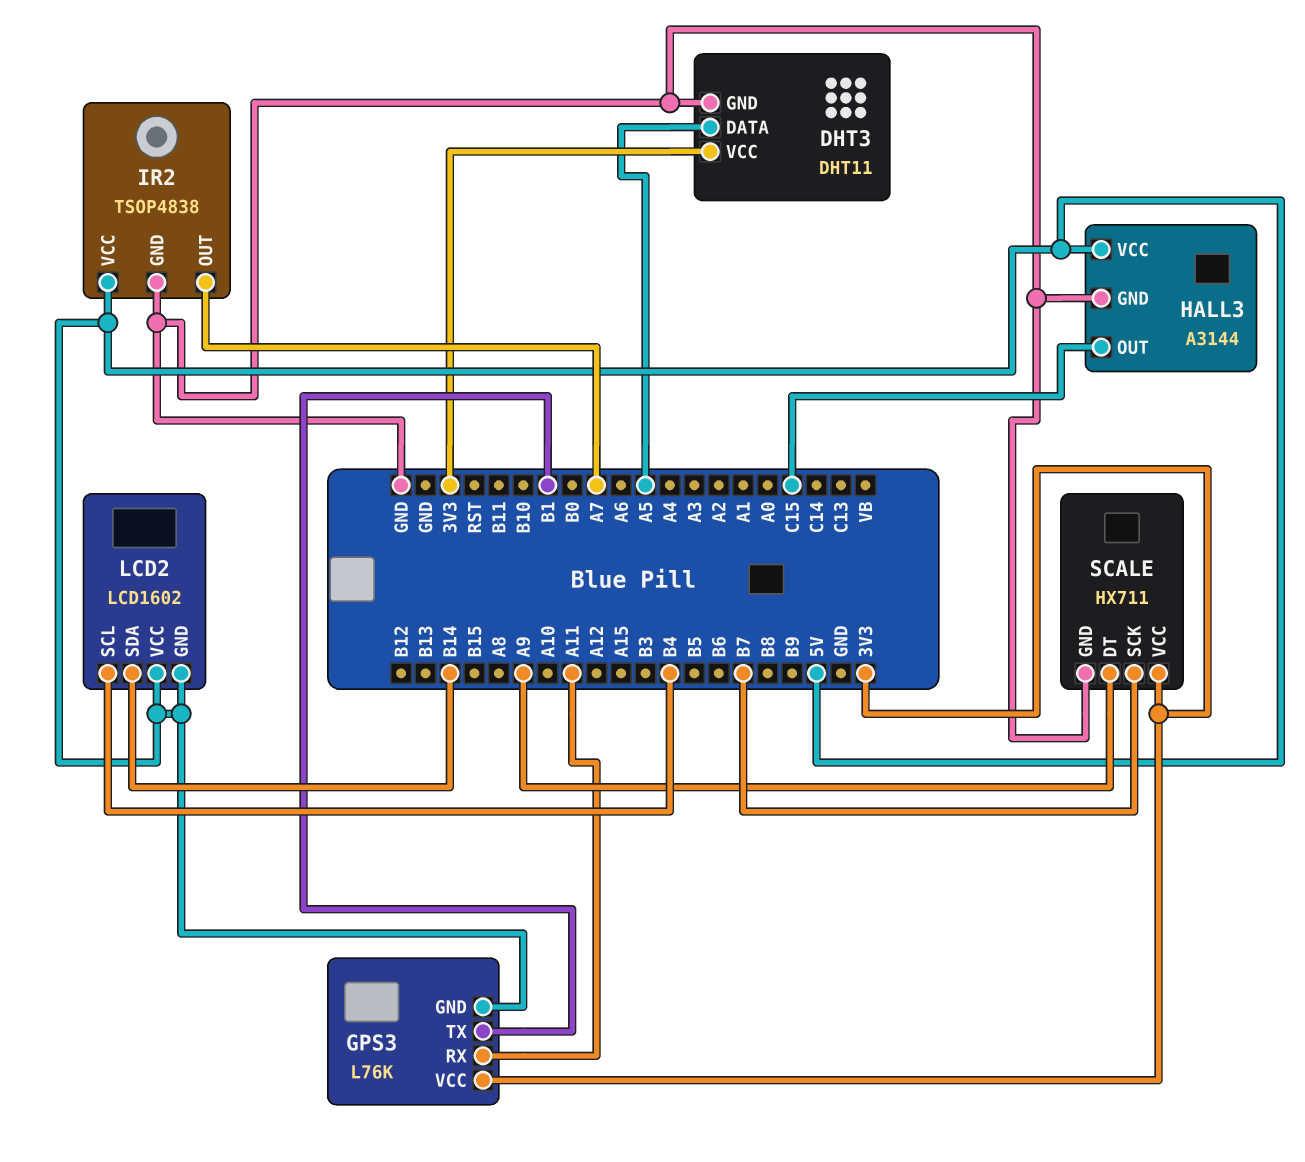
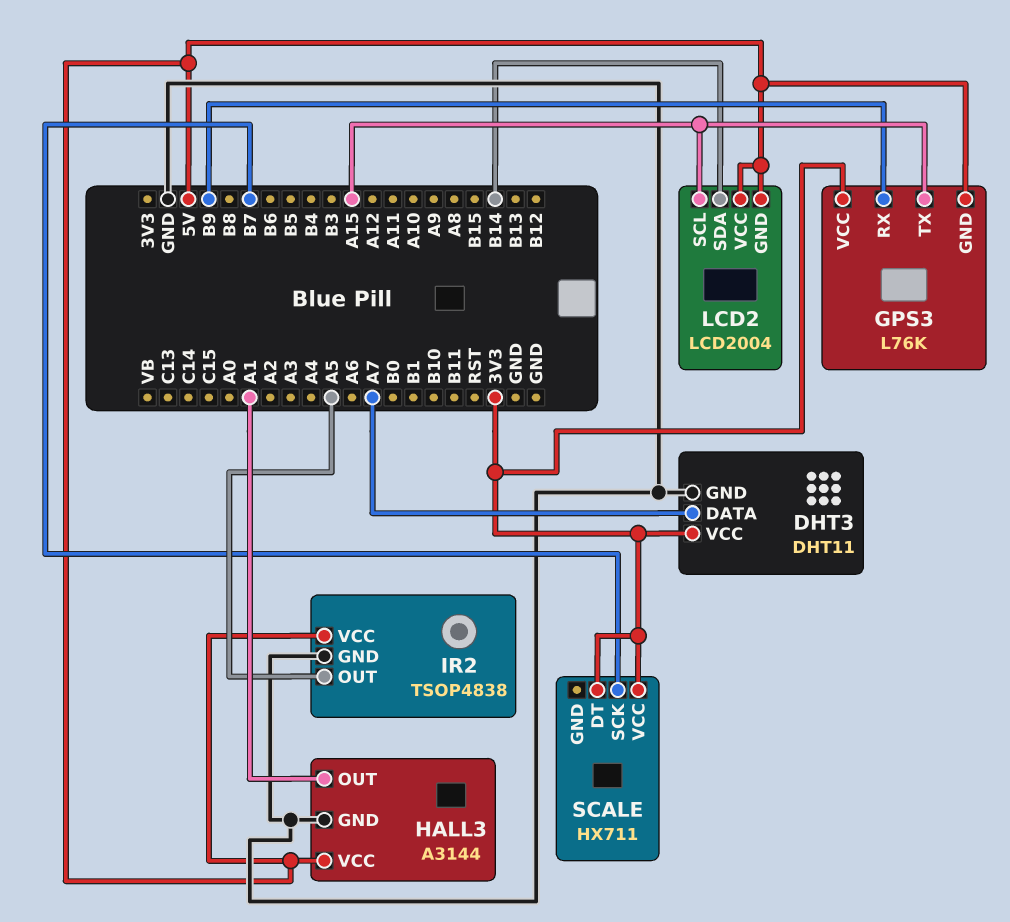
DHT3 pin DATA: A5 -> A7
GPS3 pin RX: A11 -> B9
GPS3 pin TX: B1 -> A15
HALL3 pin OUT: C15 -> A1
IR2 pin OUT: A7 -> A5
LCD2: LCD1602 -> LCD2004
LCD2 pin SCL: B4 -> A15
SCALE pin DT: A9 -> 3V3
SCALE pin GND: GND -> none

